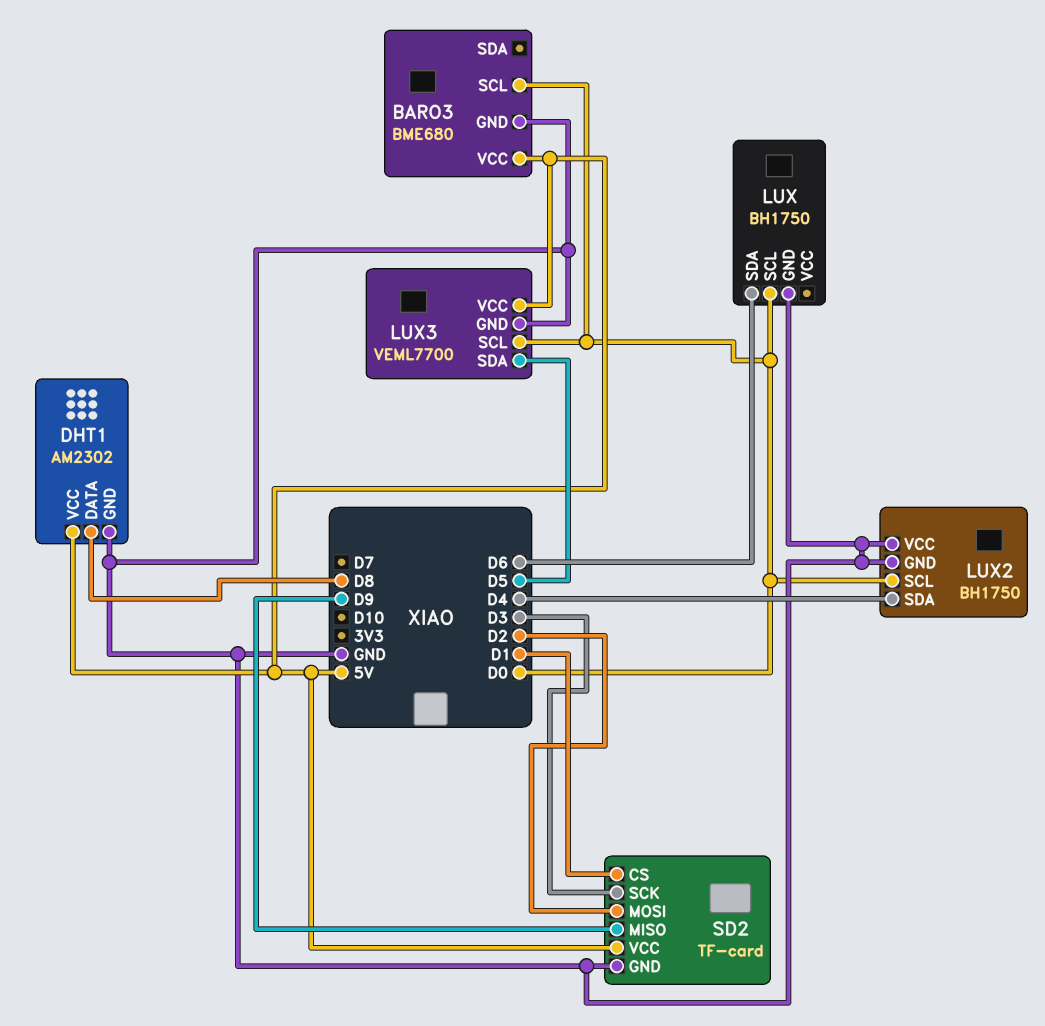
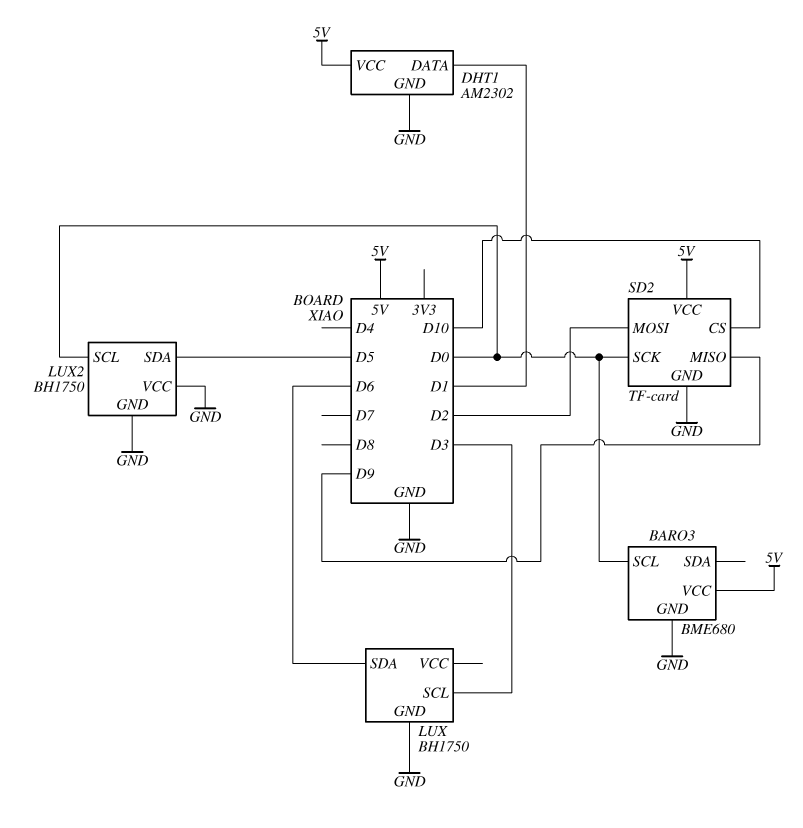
DHT1 pin DATA: D8 -> D1
LUX pin SCL: D0 -> D3
LUX2 pin SDA: D4 -> D5
LUX3: VEML7700 -> none
LUX3 pin GND: GND -> none
LUX3 pin SCL: D0 -> none
LUX3 pin SDA: D5 -> none
LUX3 pin VCC: 5V -> none
SD2 pin CS: D1 -> D10
SD2 pin SCK: D3 -> D0

